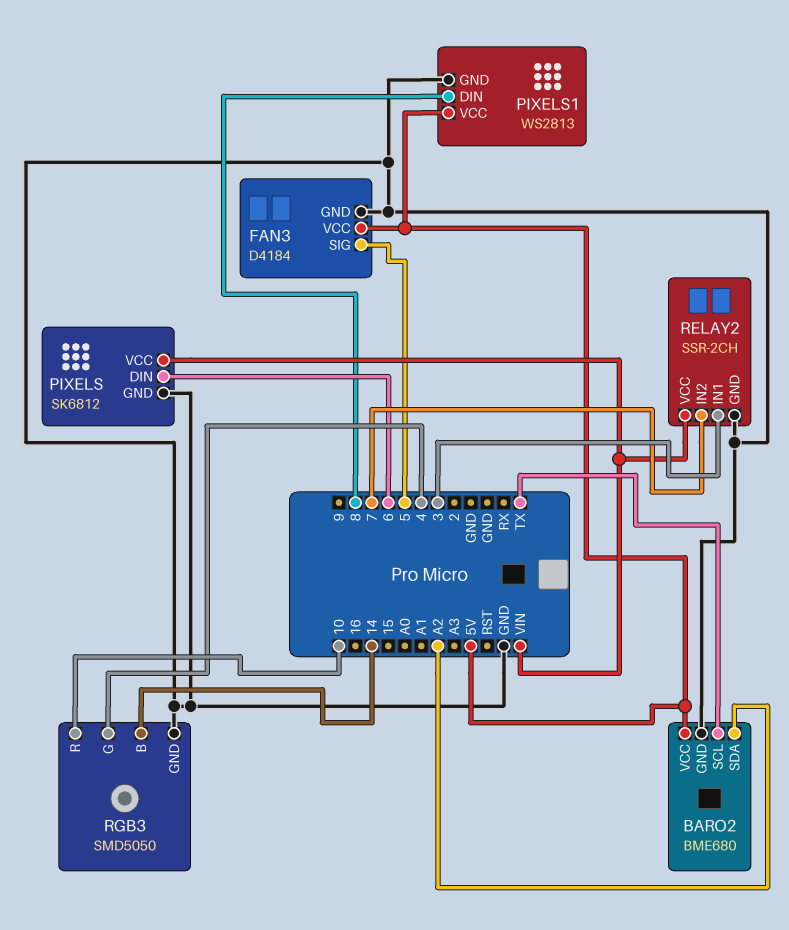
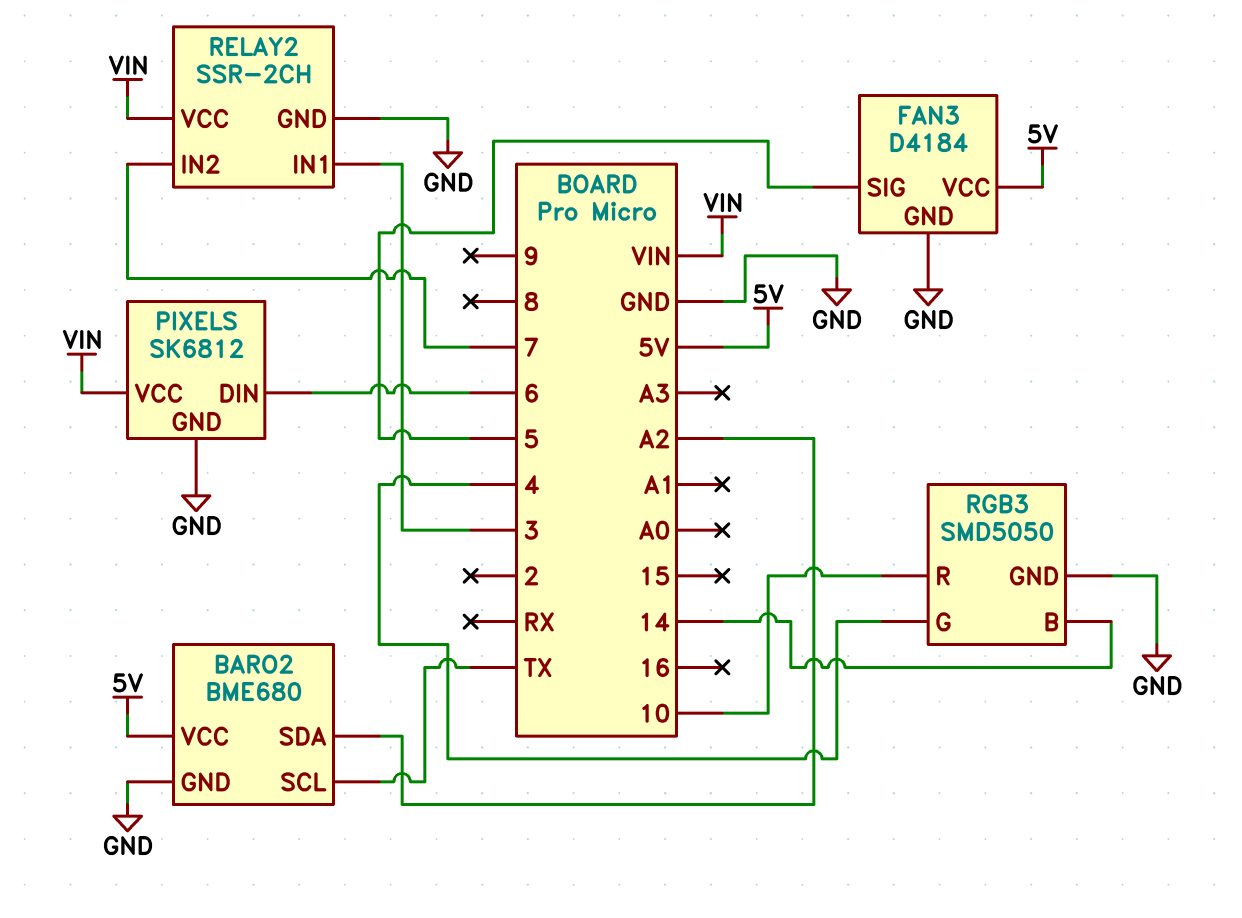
PIXELS1: WS2813 -> none
PIXELS1 pin DIN: 8 -> none
PIXELS1 pin GND: GND -> none
PIXELS1 pin VCC: 5V -> none

